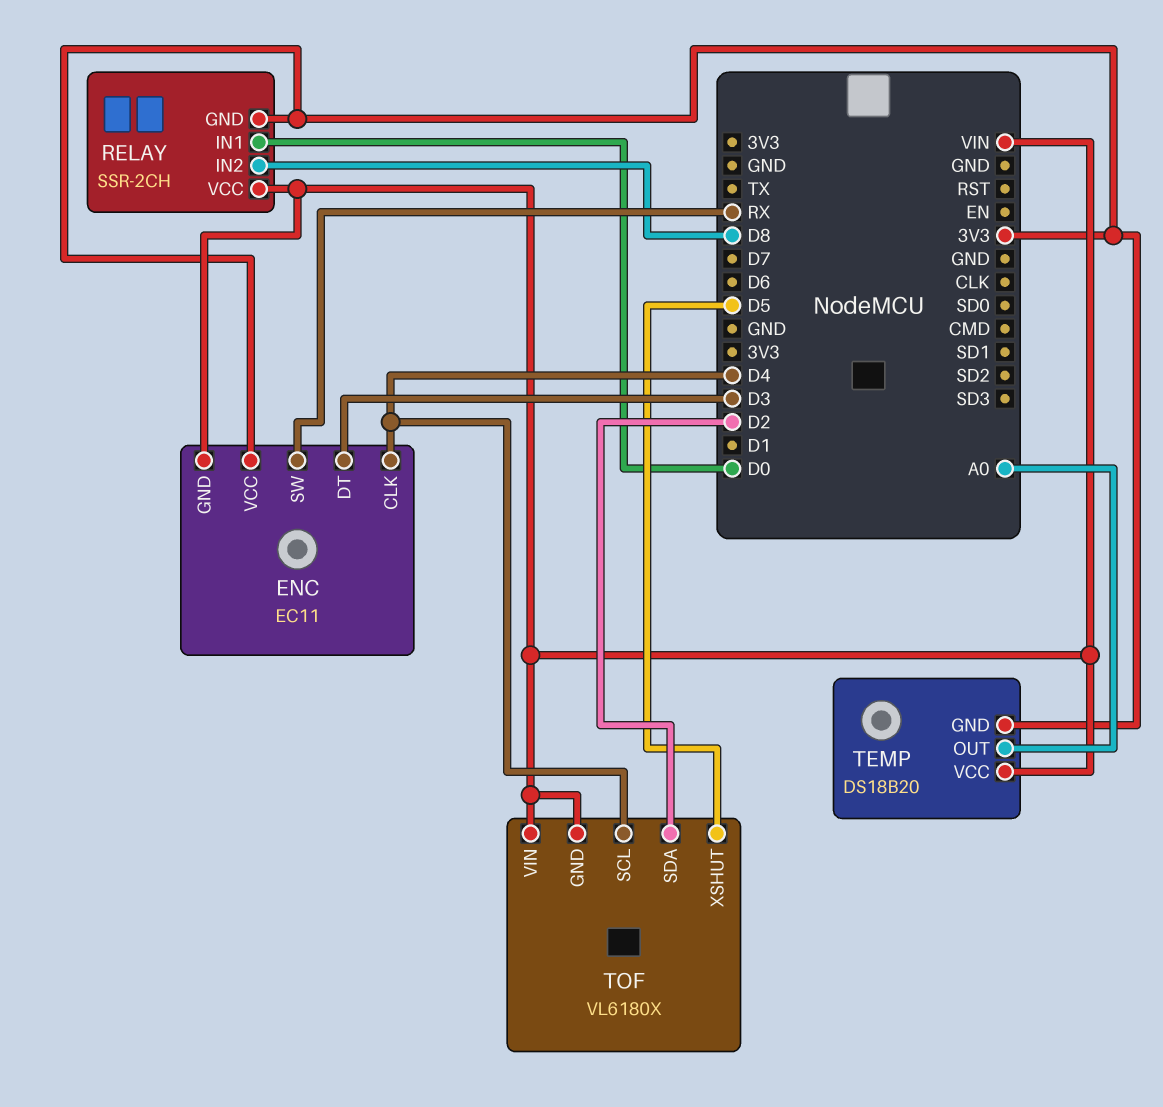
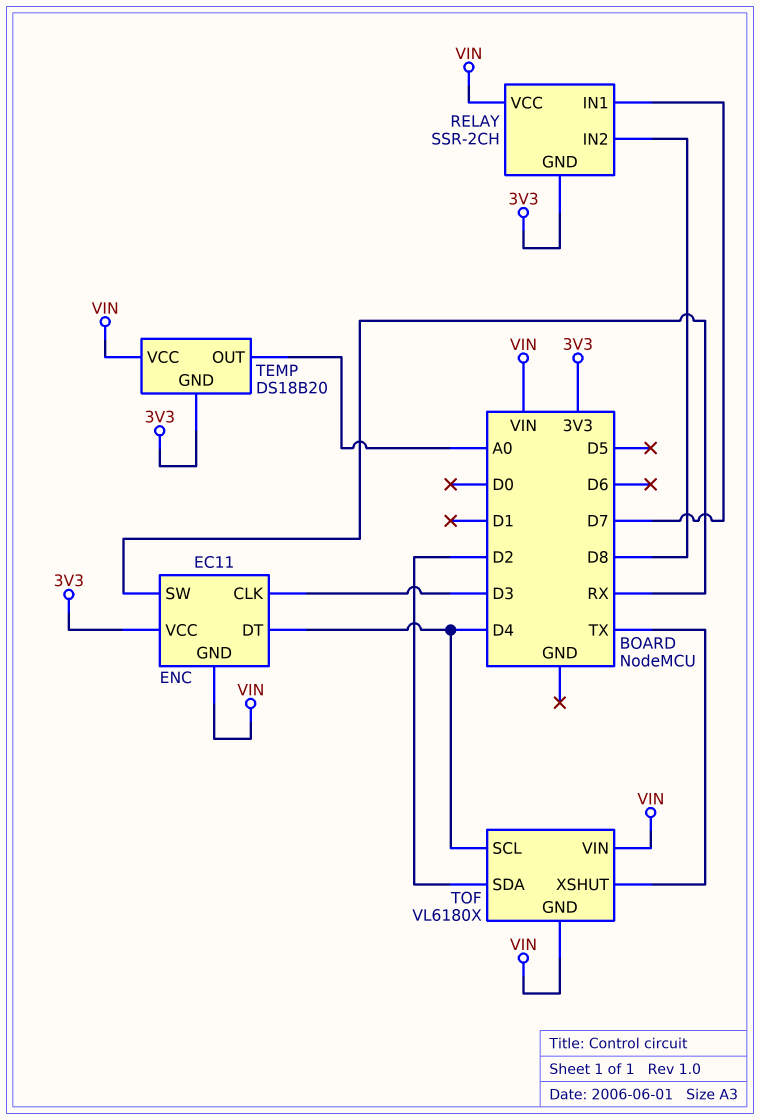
ENC pin CLK: D4 -> D3
ENC pin DT: D3 -> D4
RELAY pin IN1: D0 -> D7
TOF pin XSHUT: D5 -> TX

